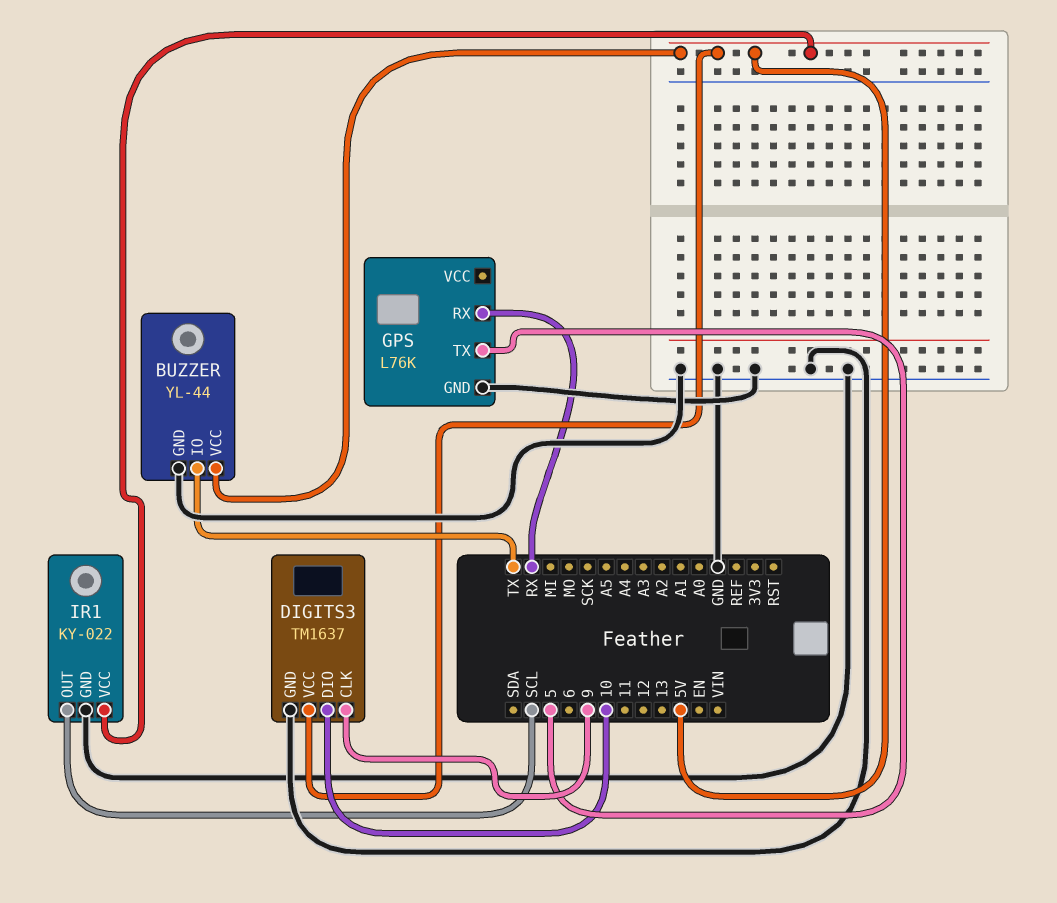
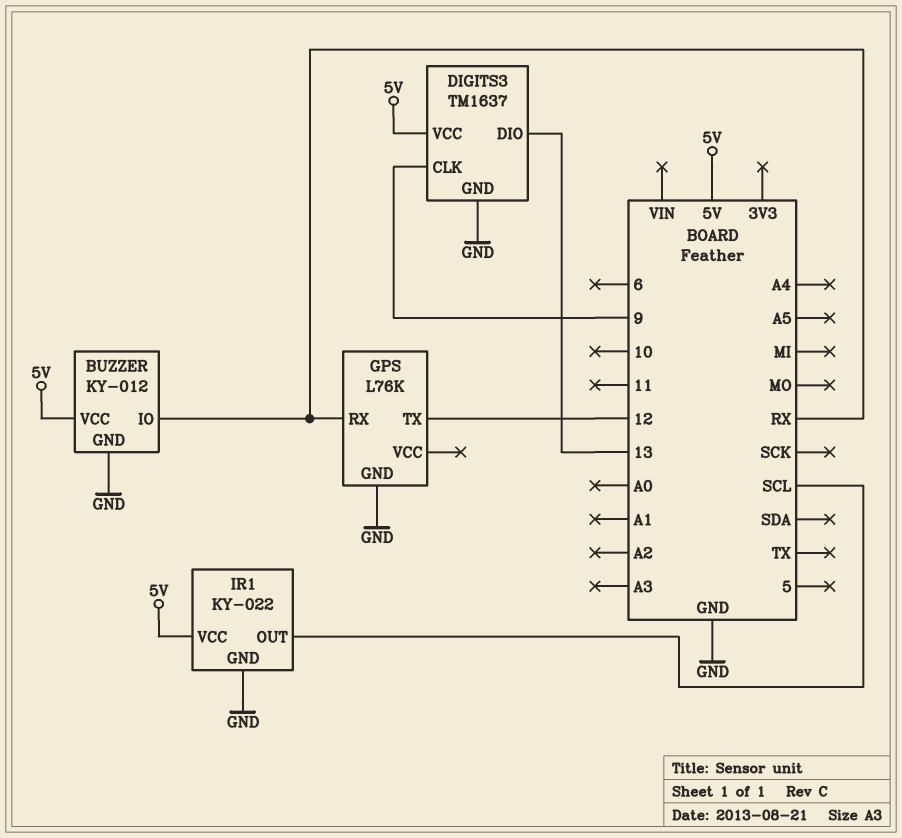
BUZZER: YL-44 -> KY-012
BUZZER pin IO: TX -> RX
DIGITS3 pin DIO: 10 -> 13
GPS pin TX: 5 -> 12

